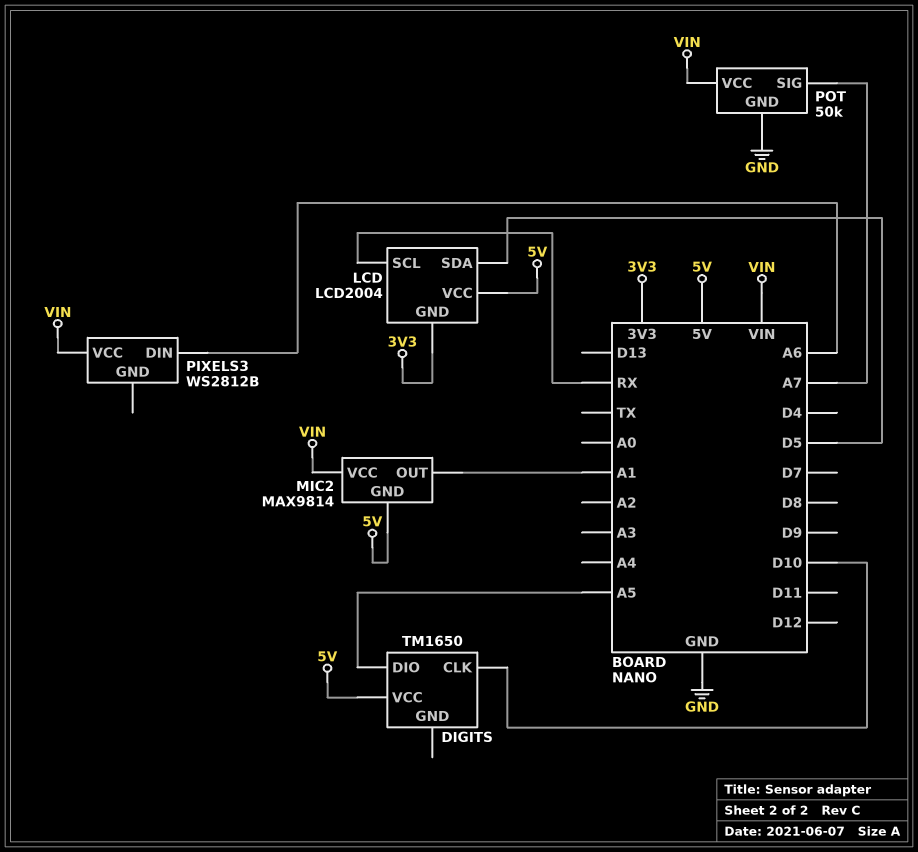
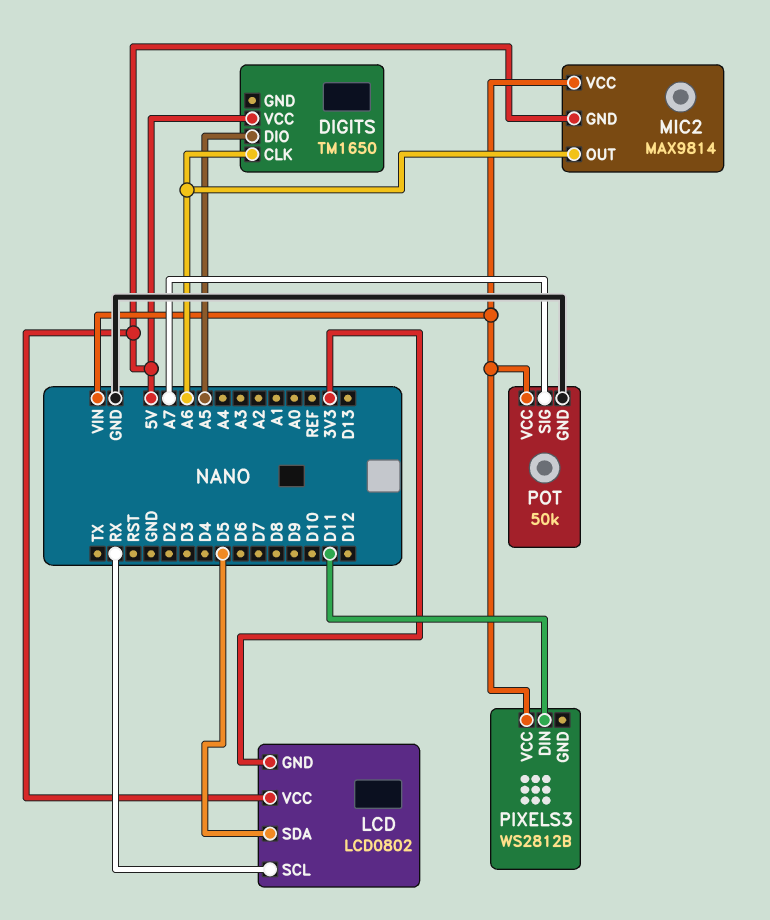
DIGITS pin CLK: D10 -> A6
LCD: LCD2004 -> LCD0802
MIC2 pin OUT: A1 -> A6
PIXELS3 pin DIN: A6 -> D11

